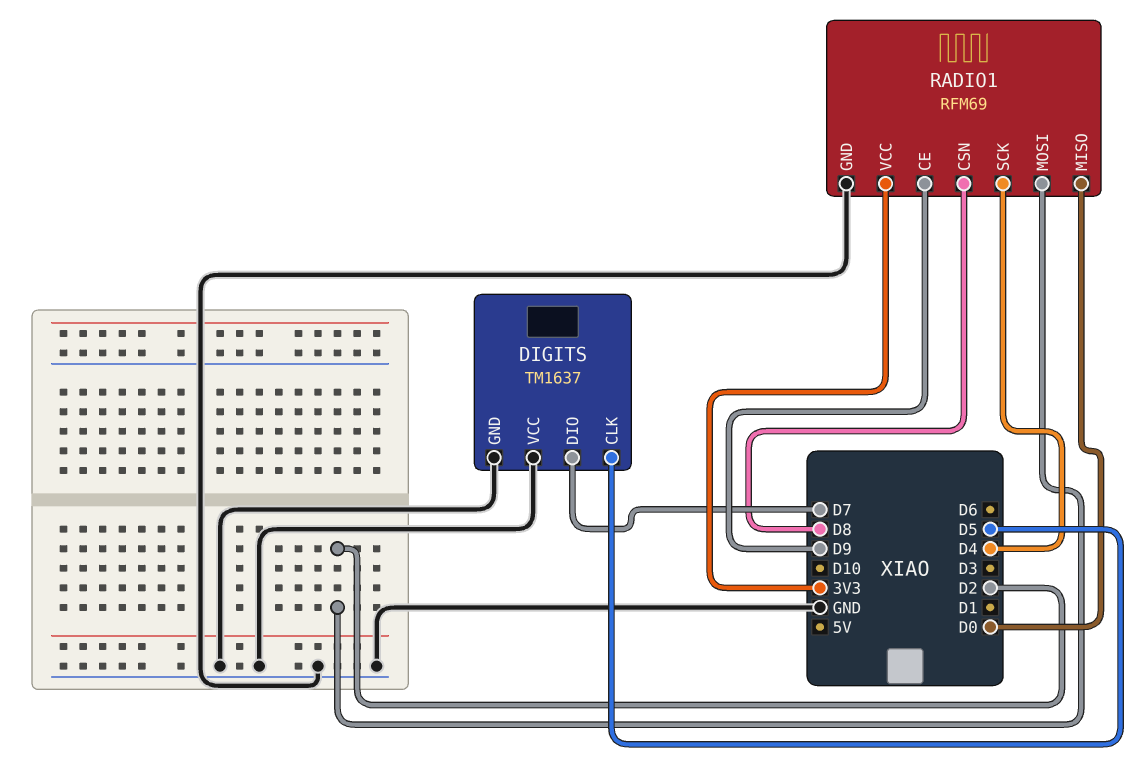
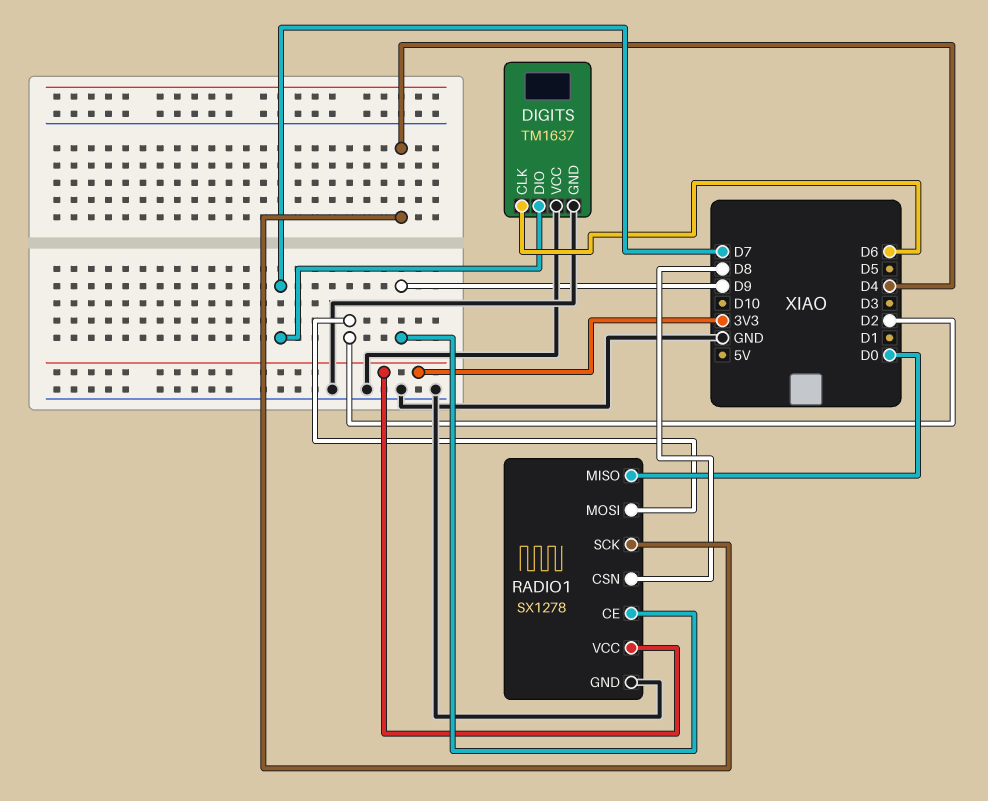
DIGITS pin CLK: D5 -> D6
RADIO1: RFM69 -> SX1278

